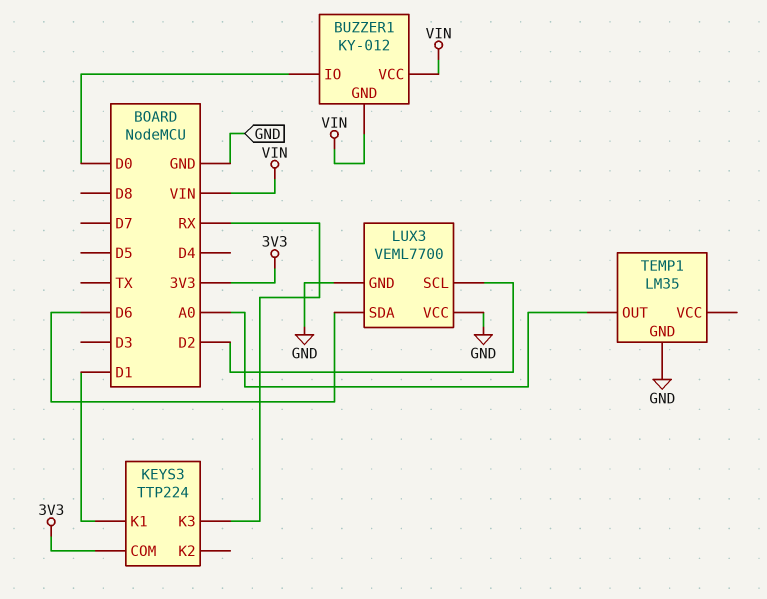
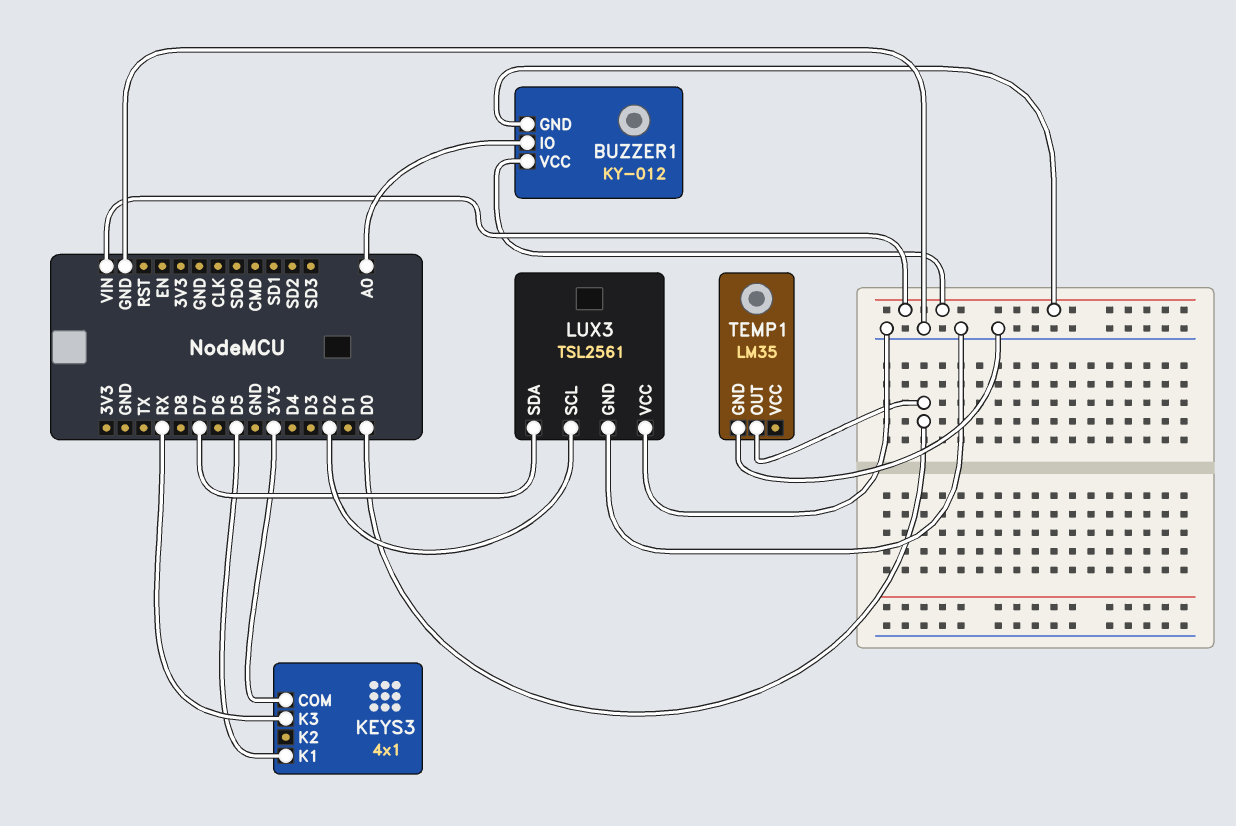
BUZZER1 pin IO: D0 -> A0
KEYS3: TTP224 -> 4x1
KEYS3 pin K1: D1 -> D5
LUX3: VEML7700 -> TSL2561
LUX3 pin SDA: D6 -> D7
TEMP1 pin OUT: A0 -> D0

